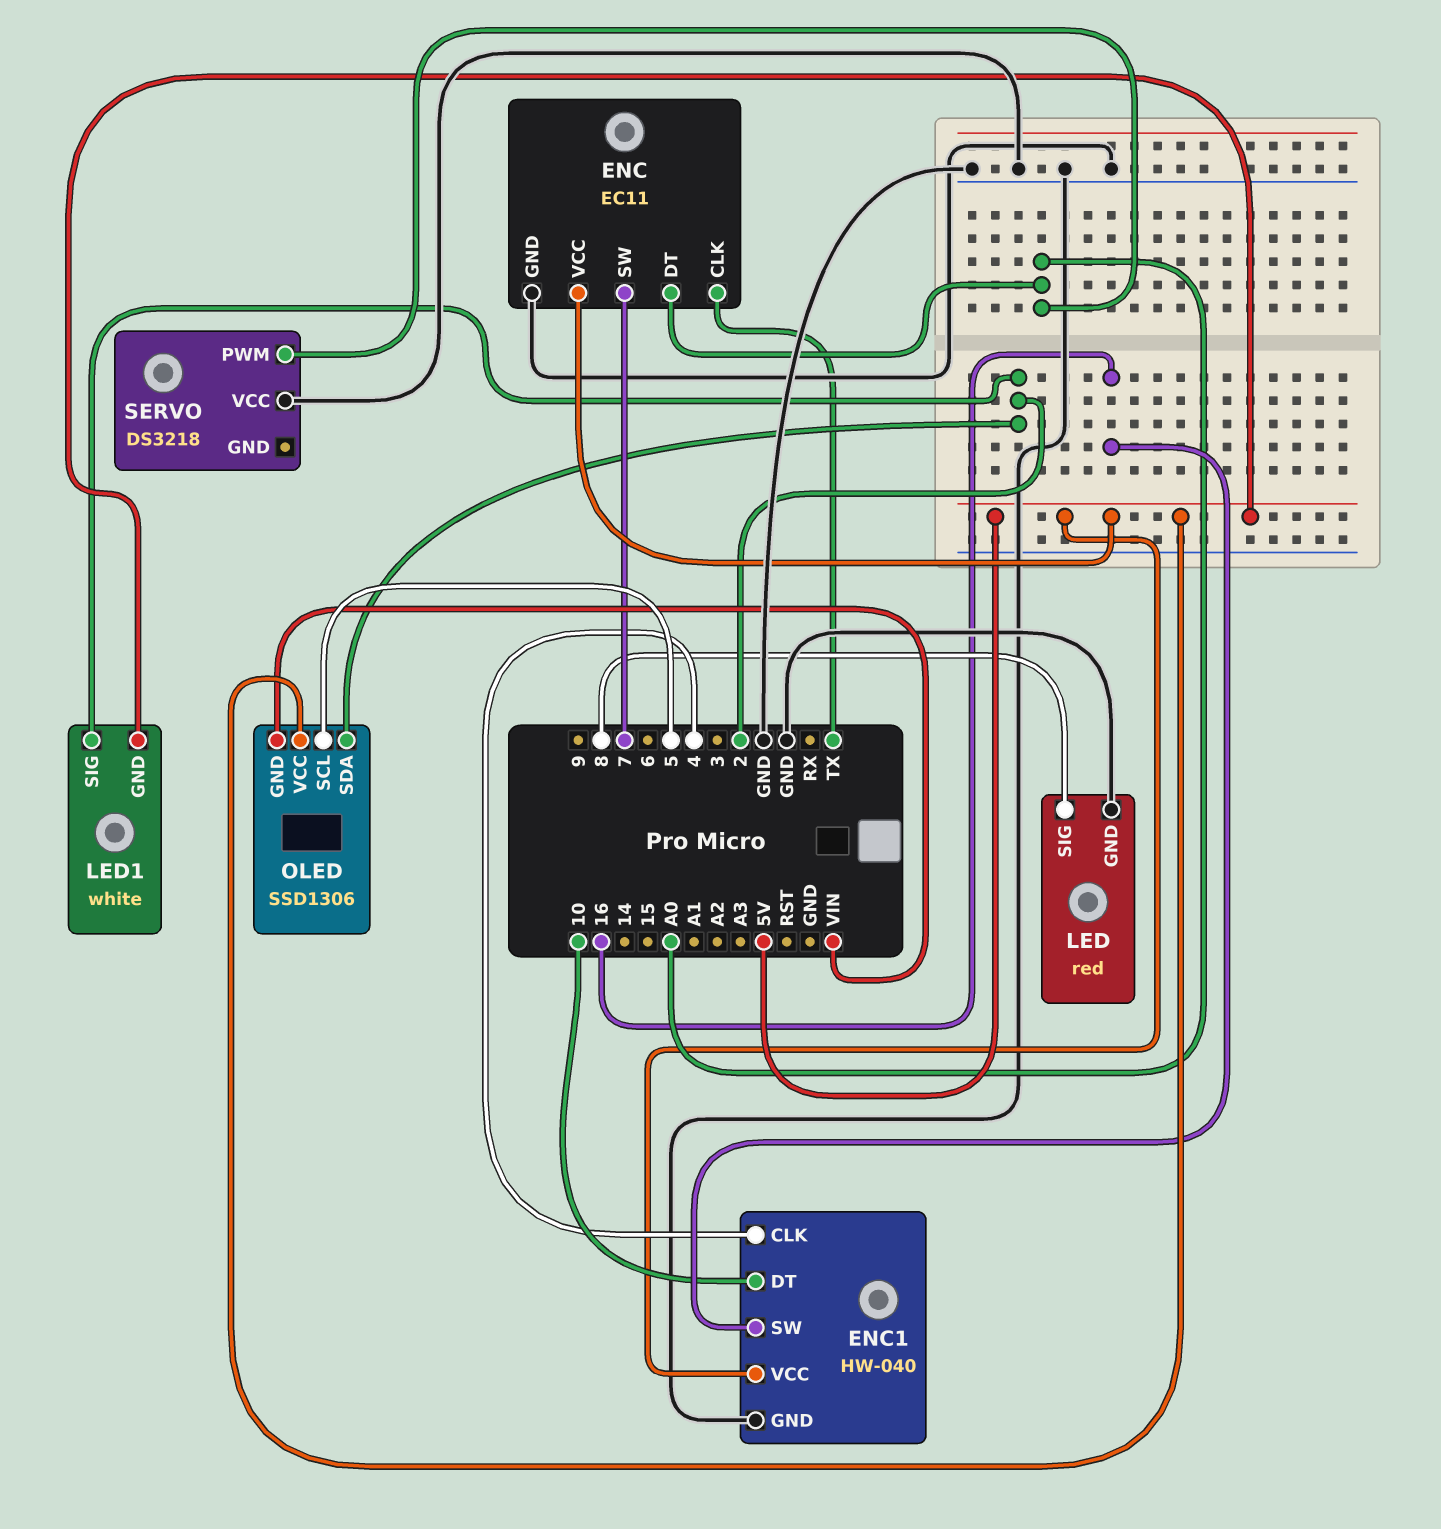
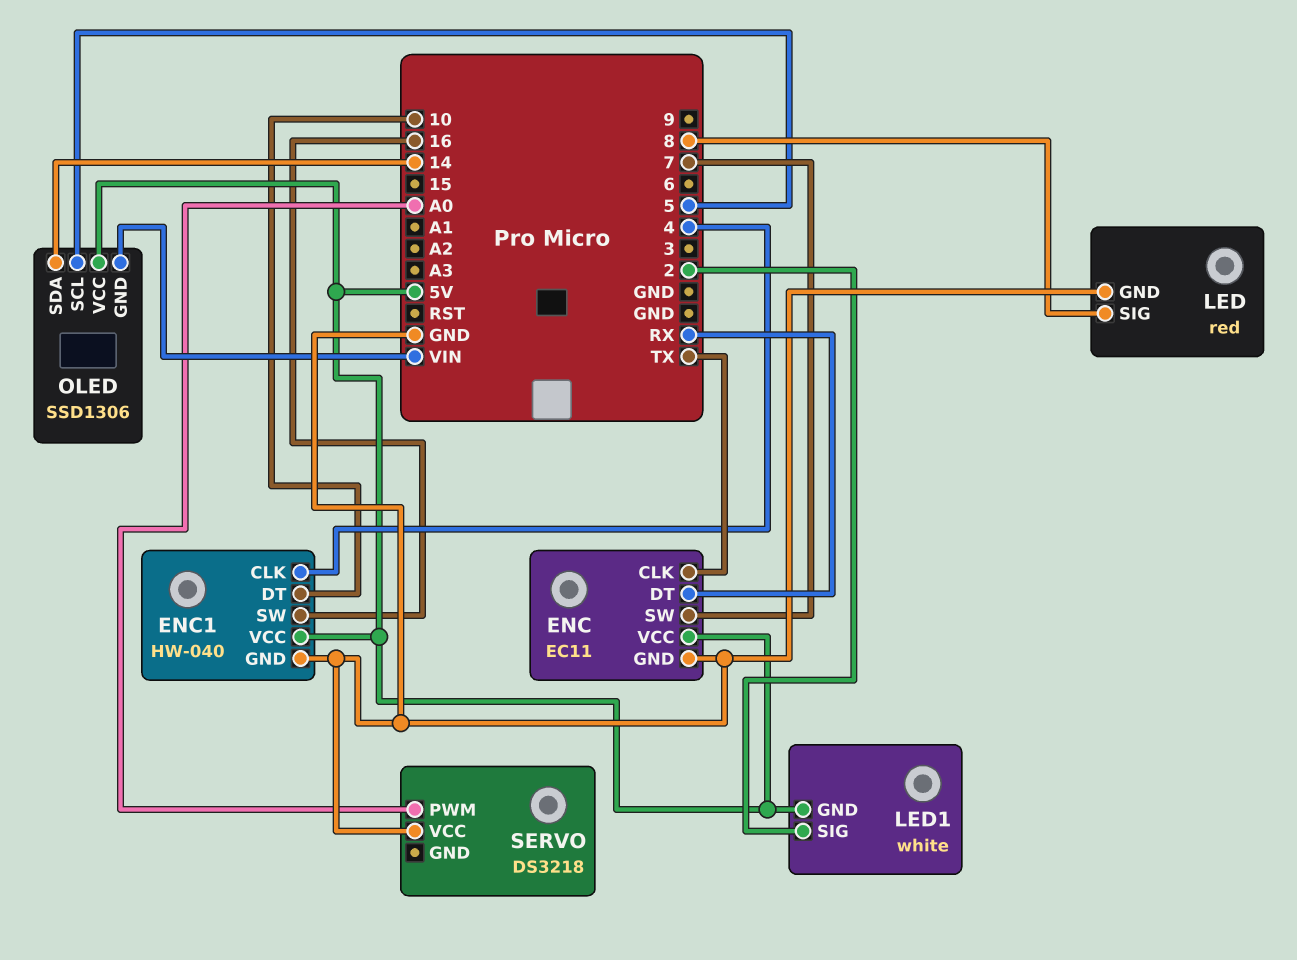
ENC pin DT: A0 -> RX
OLED pin SDA: 2 -> 14

